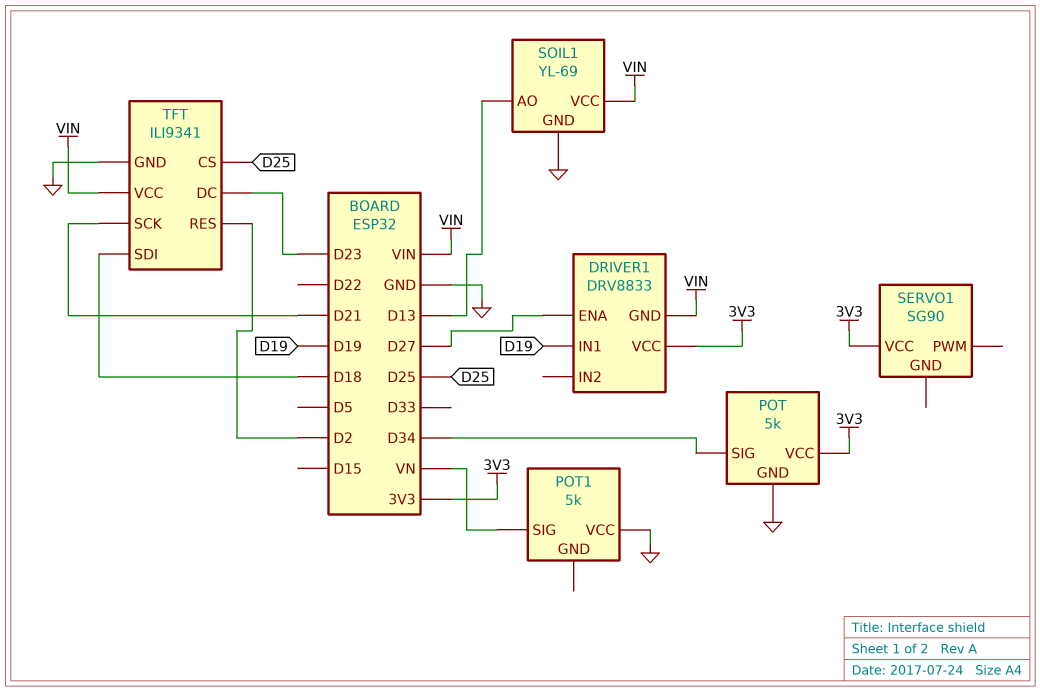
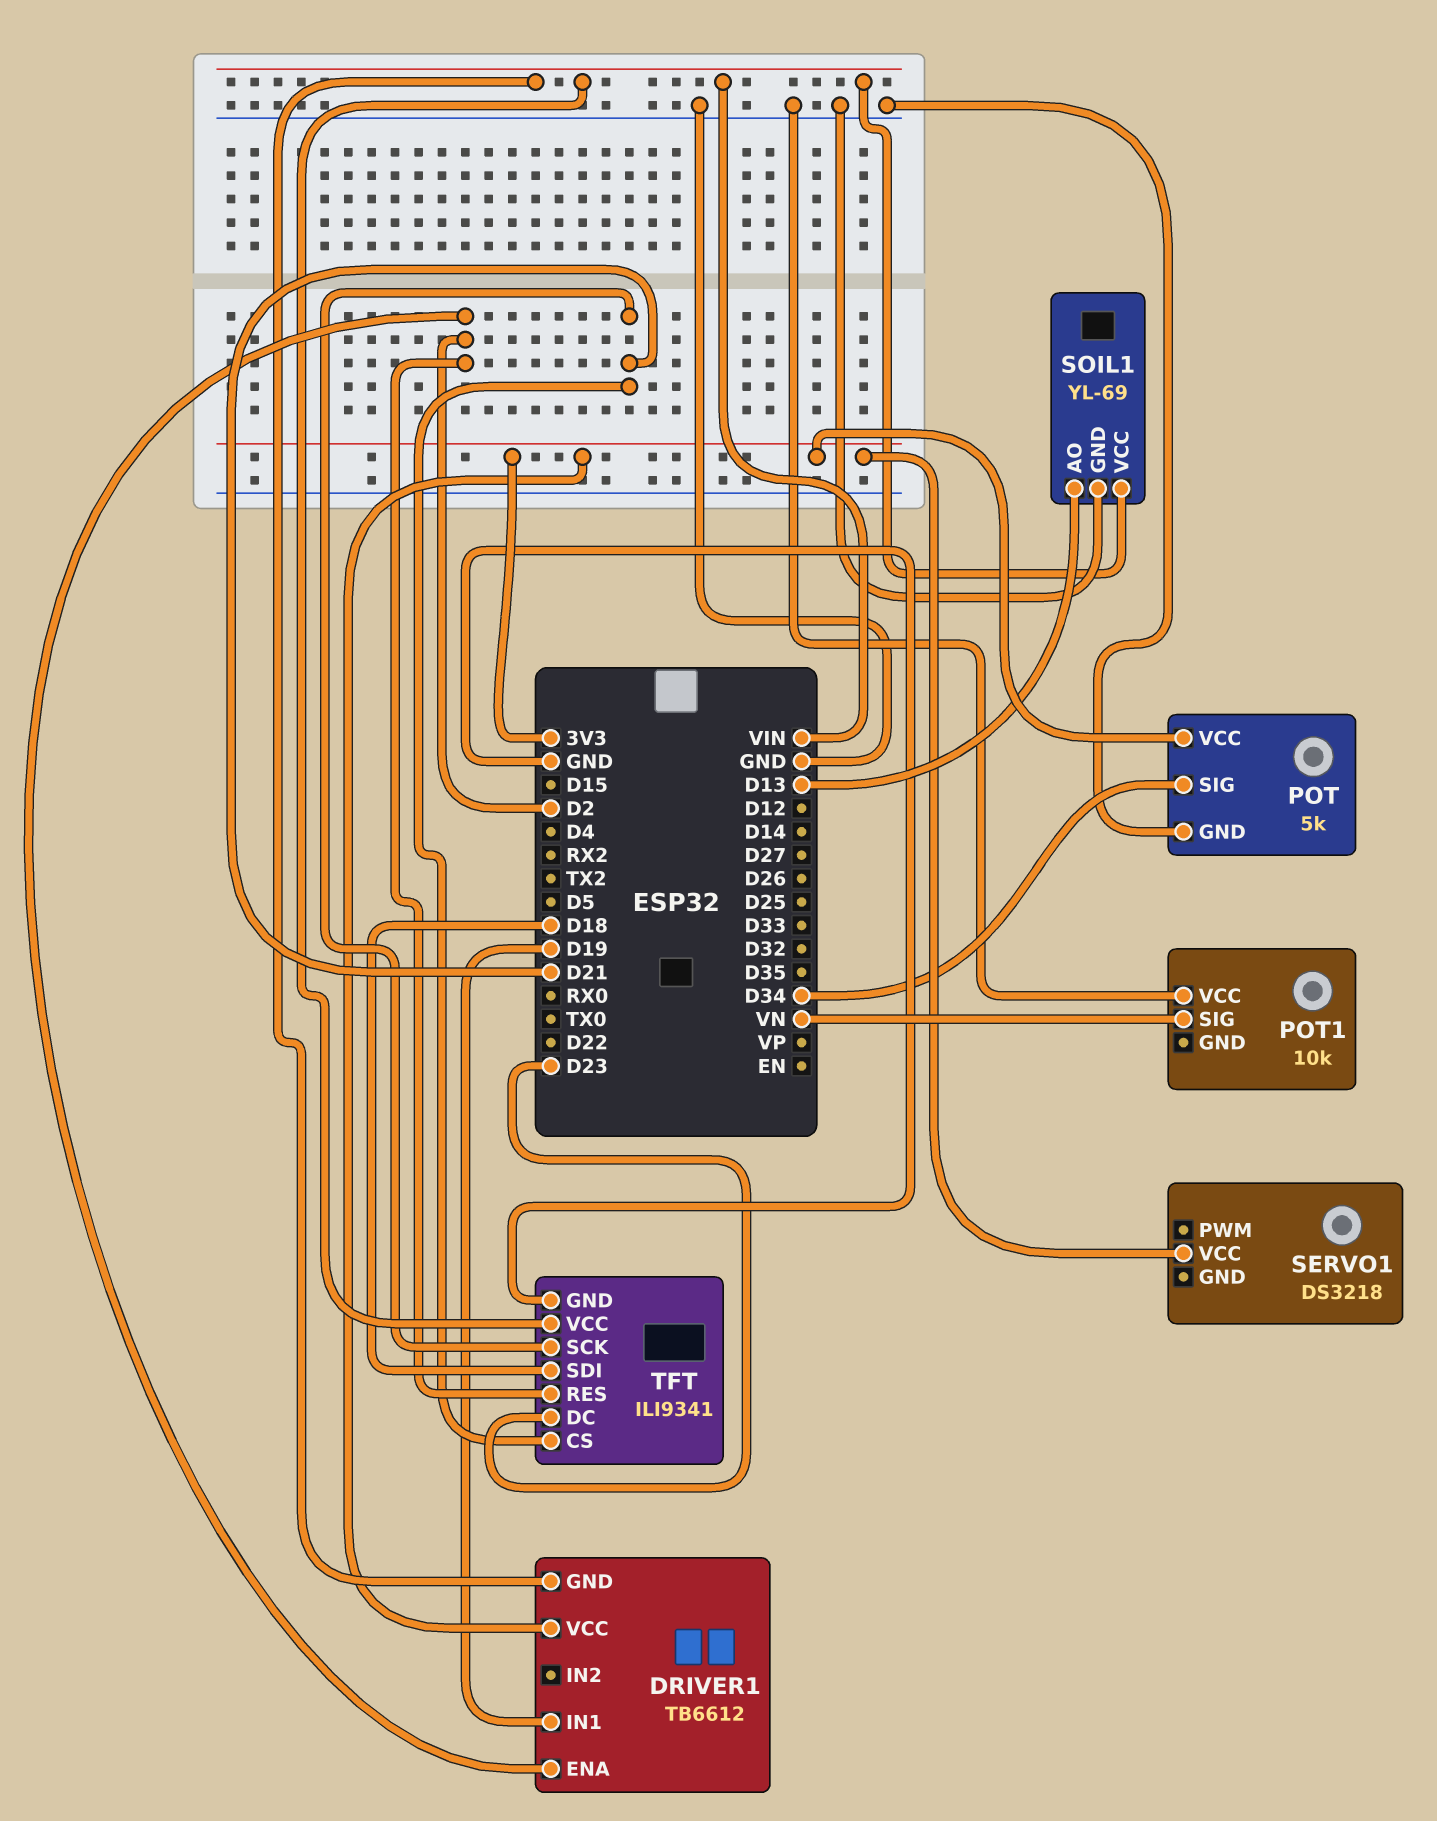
DRIVER1: DRV8833 -> TB6612
DRIVER1 pin ENA: D27 -> D2
POT1: 5k -> 10k
SERVO1: SG90 -> DS3218
TFT pin CS: D25 -> D21

